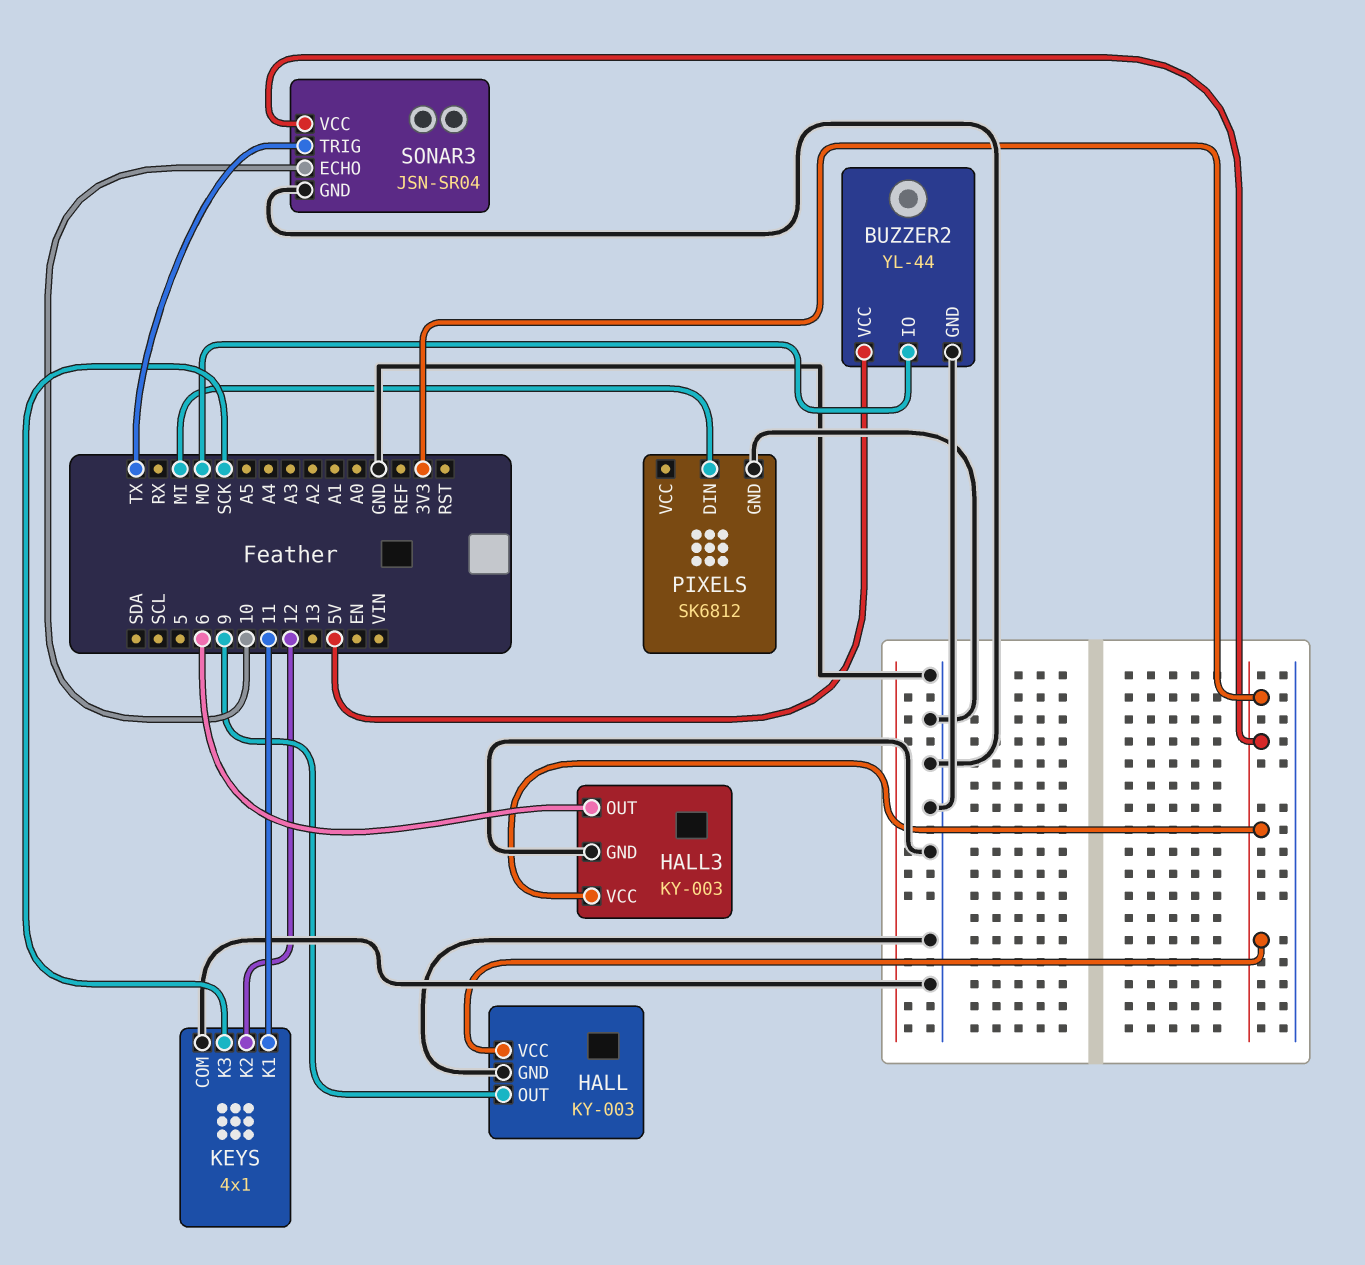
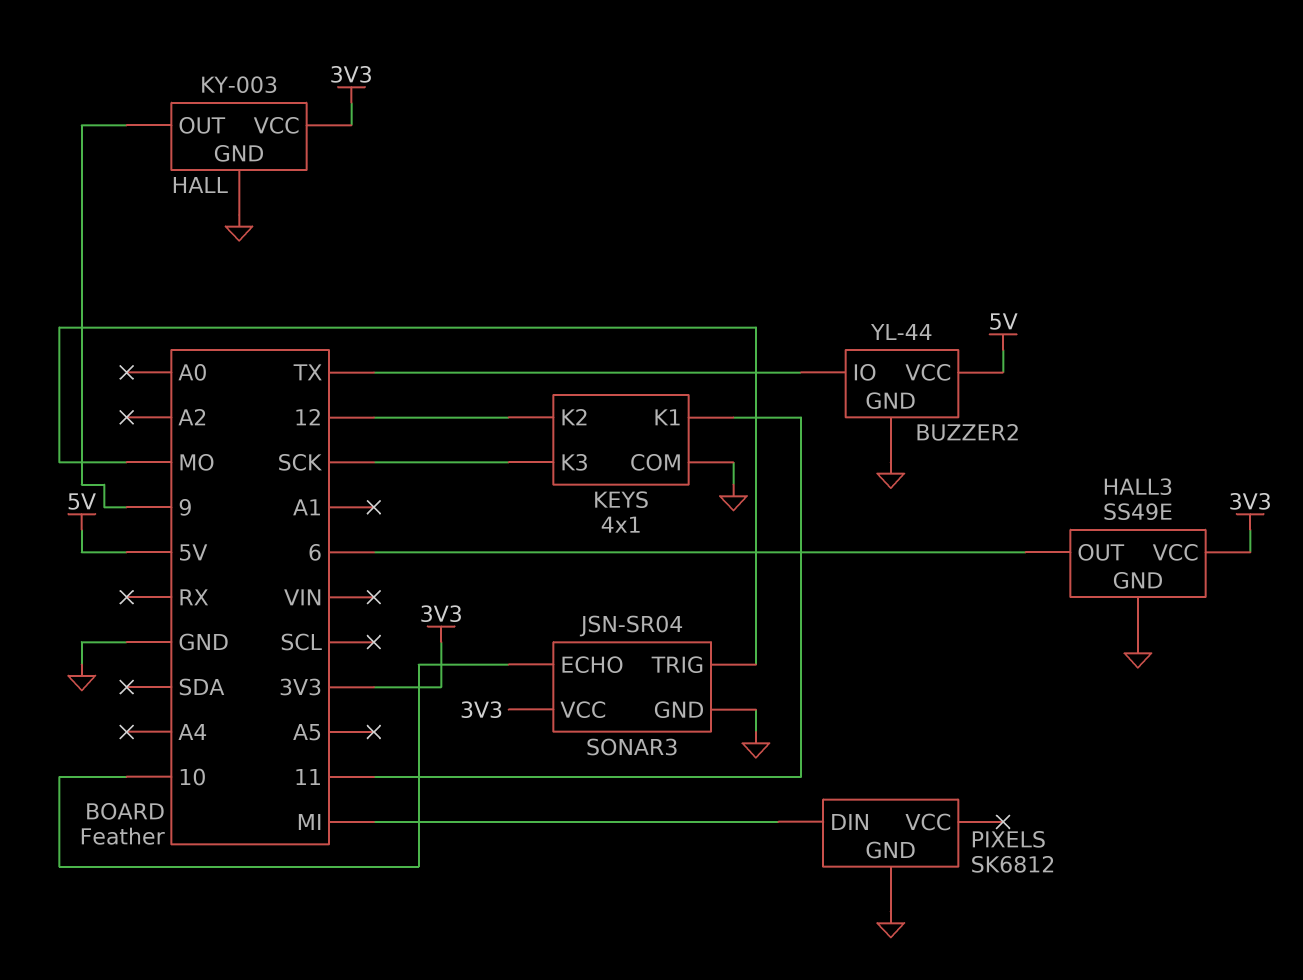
BUZZER2 pin IO: MO -> TX
HALL3: KY-003 -> SS49E
SONAR3 pin TRIG: TX -> MO

